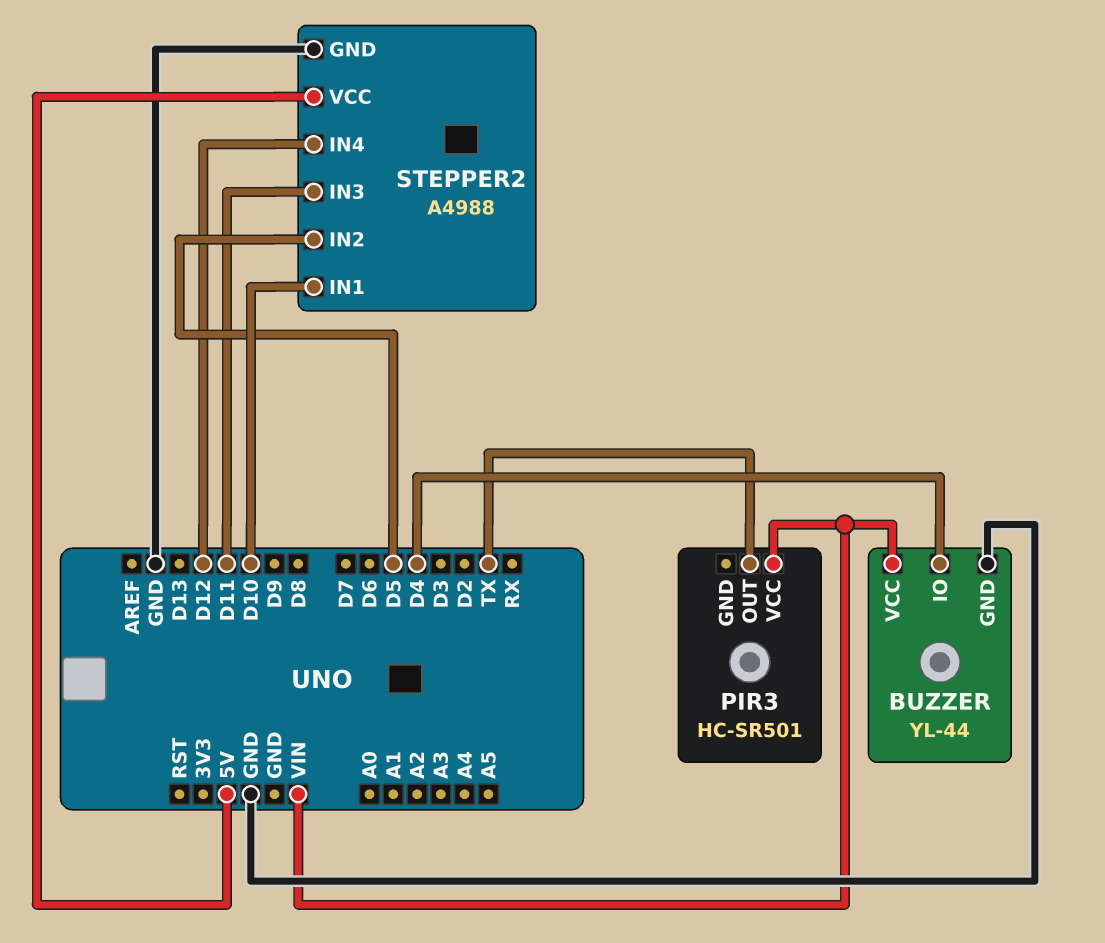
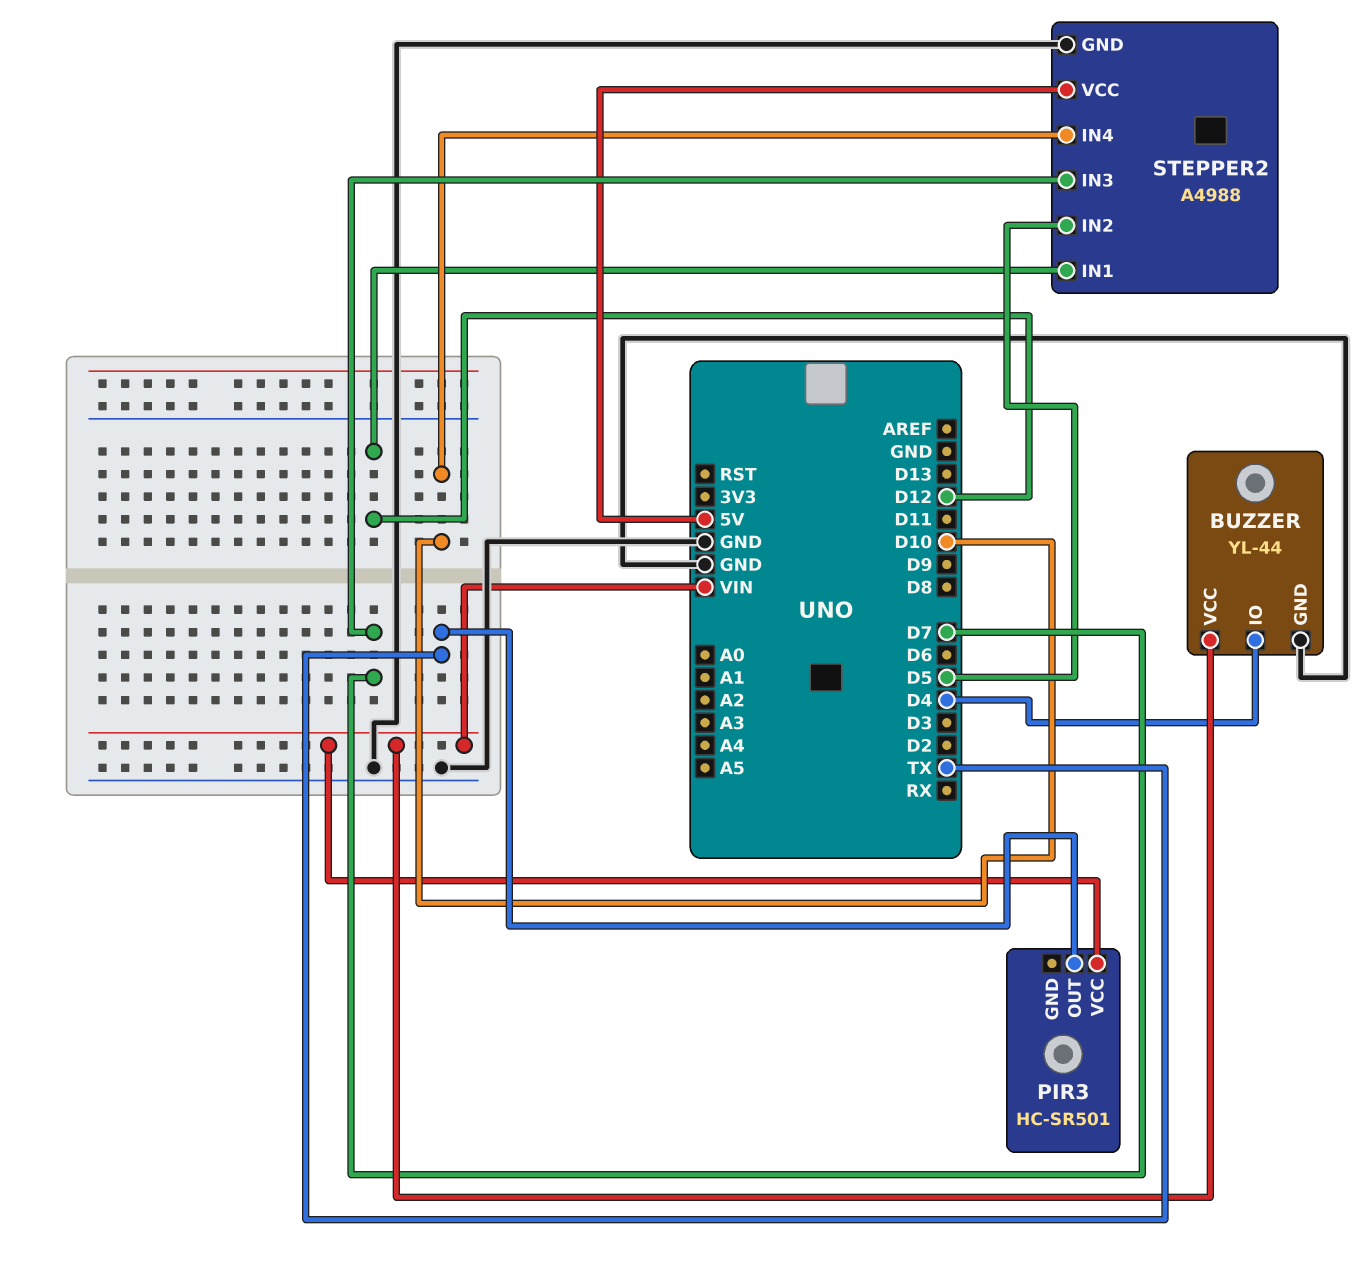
STEPPER2 pin IN1: D10 -> D12
STEPPER2 pin IN3: D11 -> D7
STEPPER2 pin IN4: D12 -> D10

